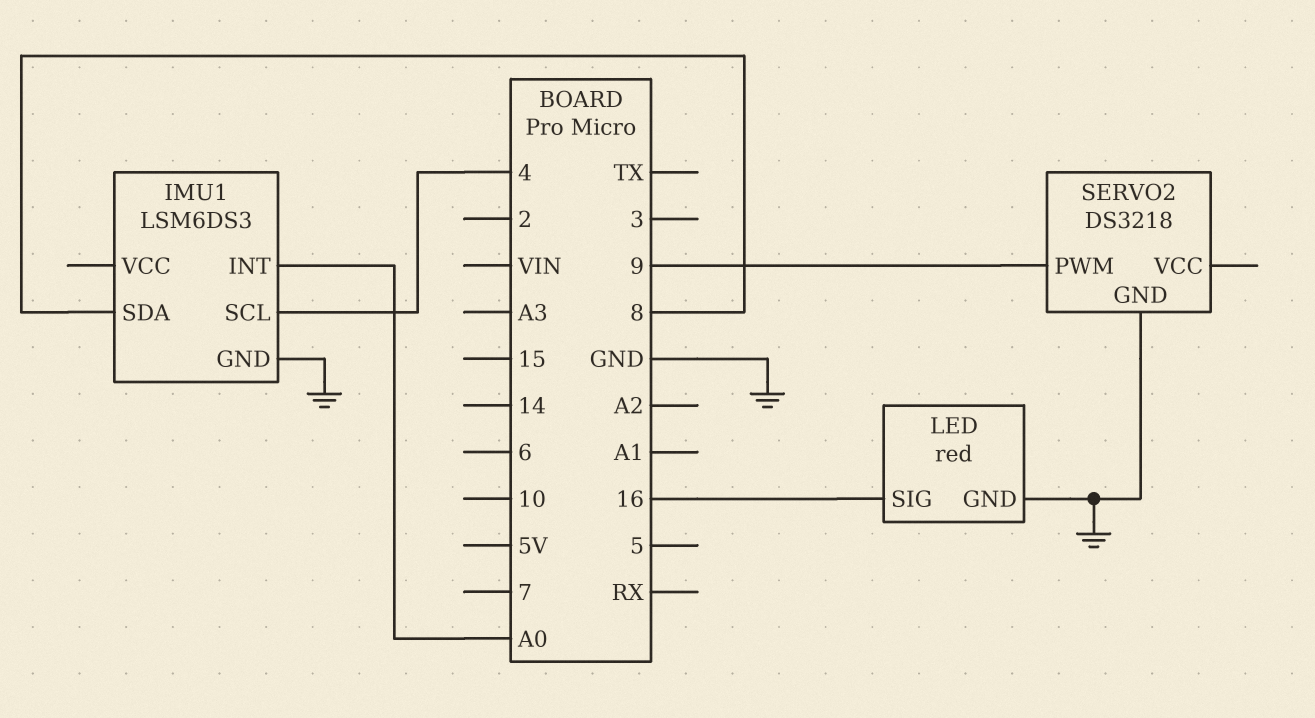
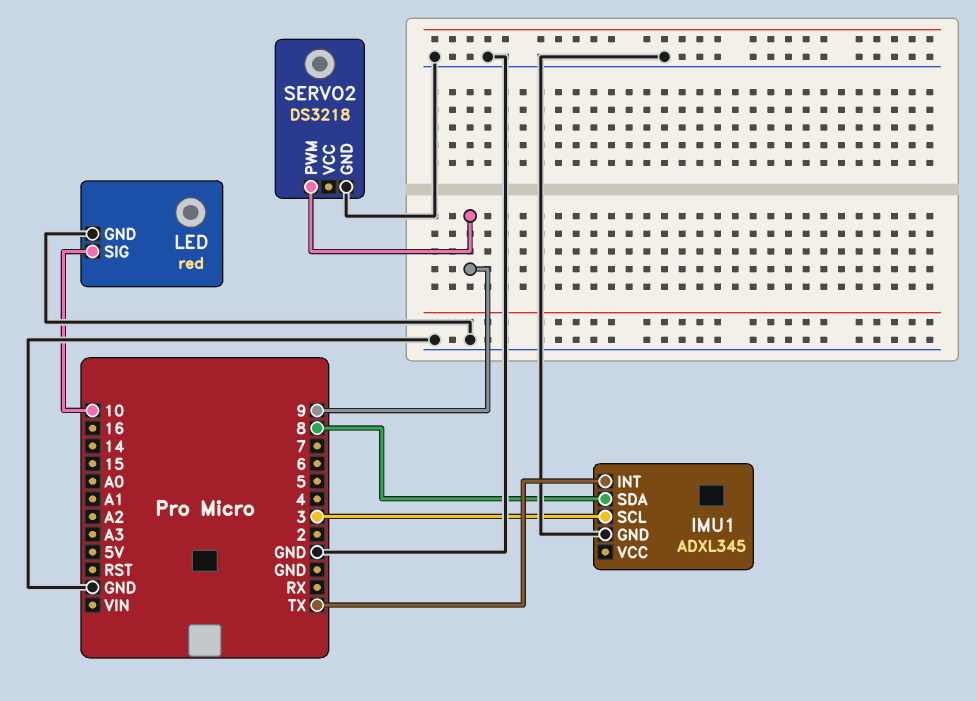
IMU1: LSM6DS3 -> ADXL345
IMU1 pin INT: A0 -> TX
IMU1 pin SCL: 4 -> 3
LED pin SIG: 16 -> 10

